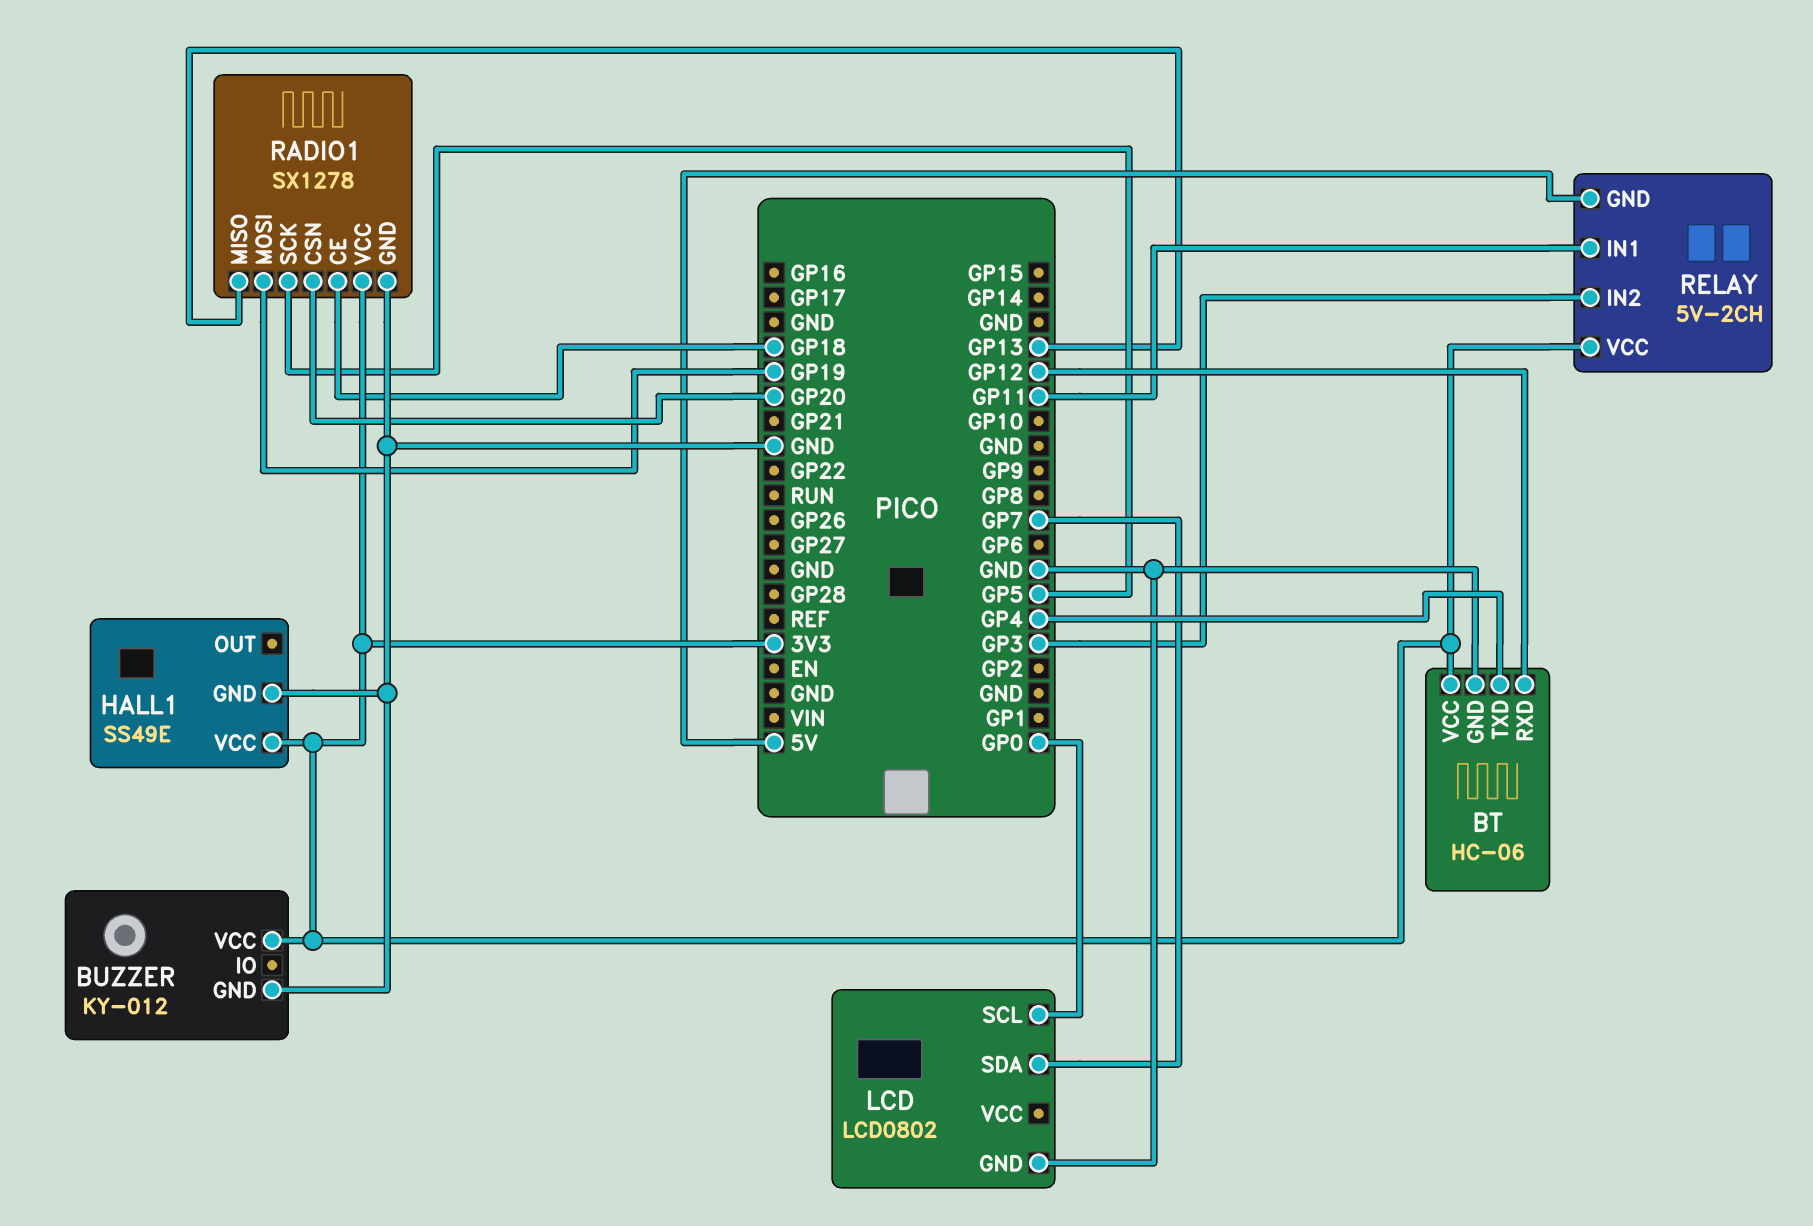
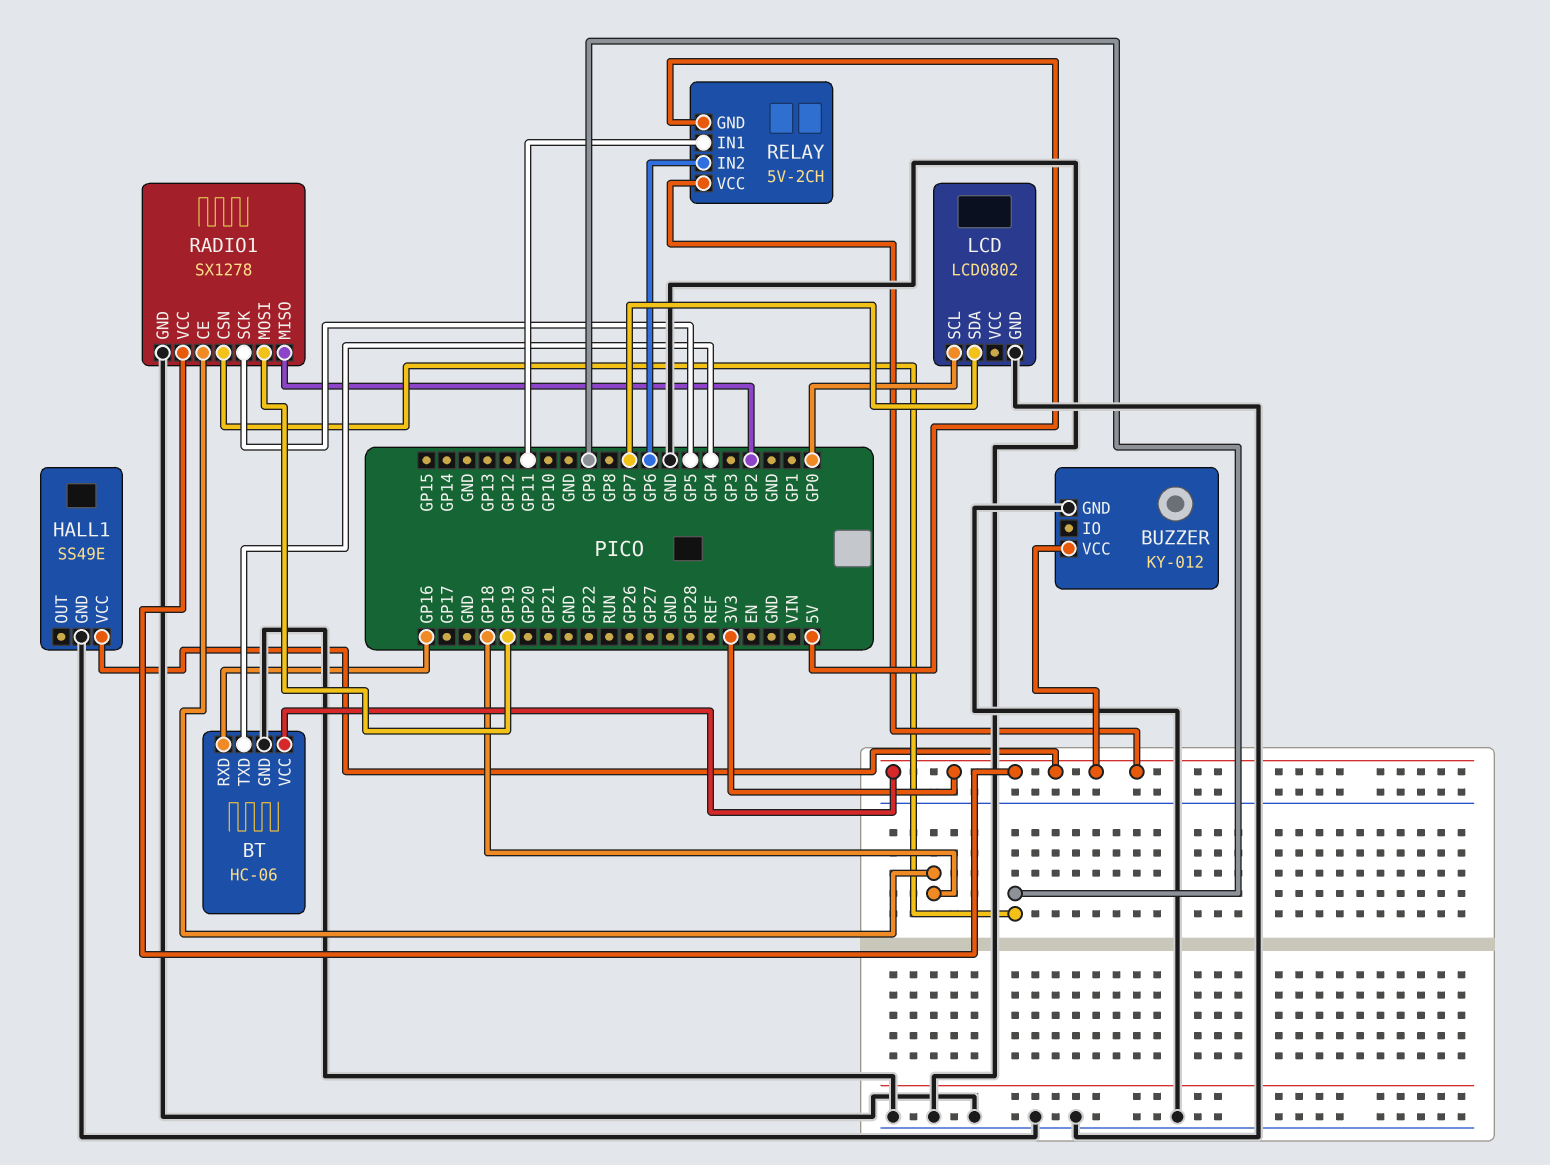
BT pin RXD: GP12 -> GP16
RADIO1 pin CSN: GP20 -> GP9
RADIO1 pin MISO: GP13 -> GP2
RELAY pin IN2: GP3 -> GP6

